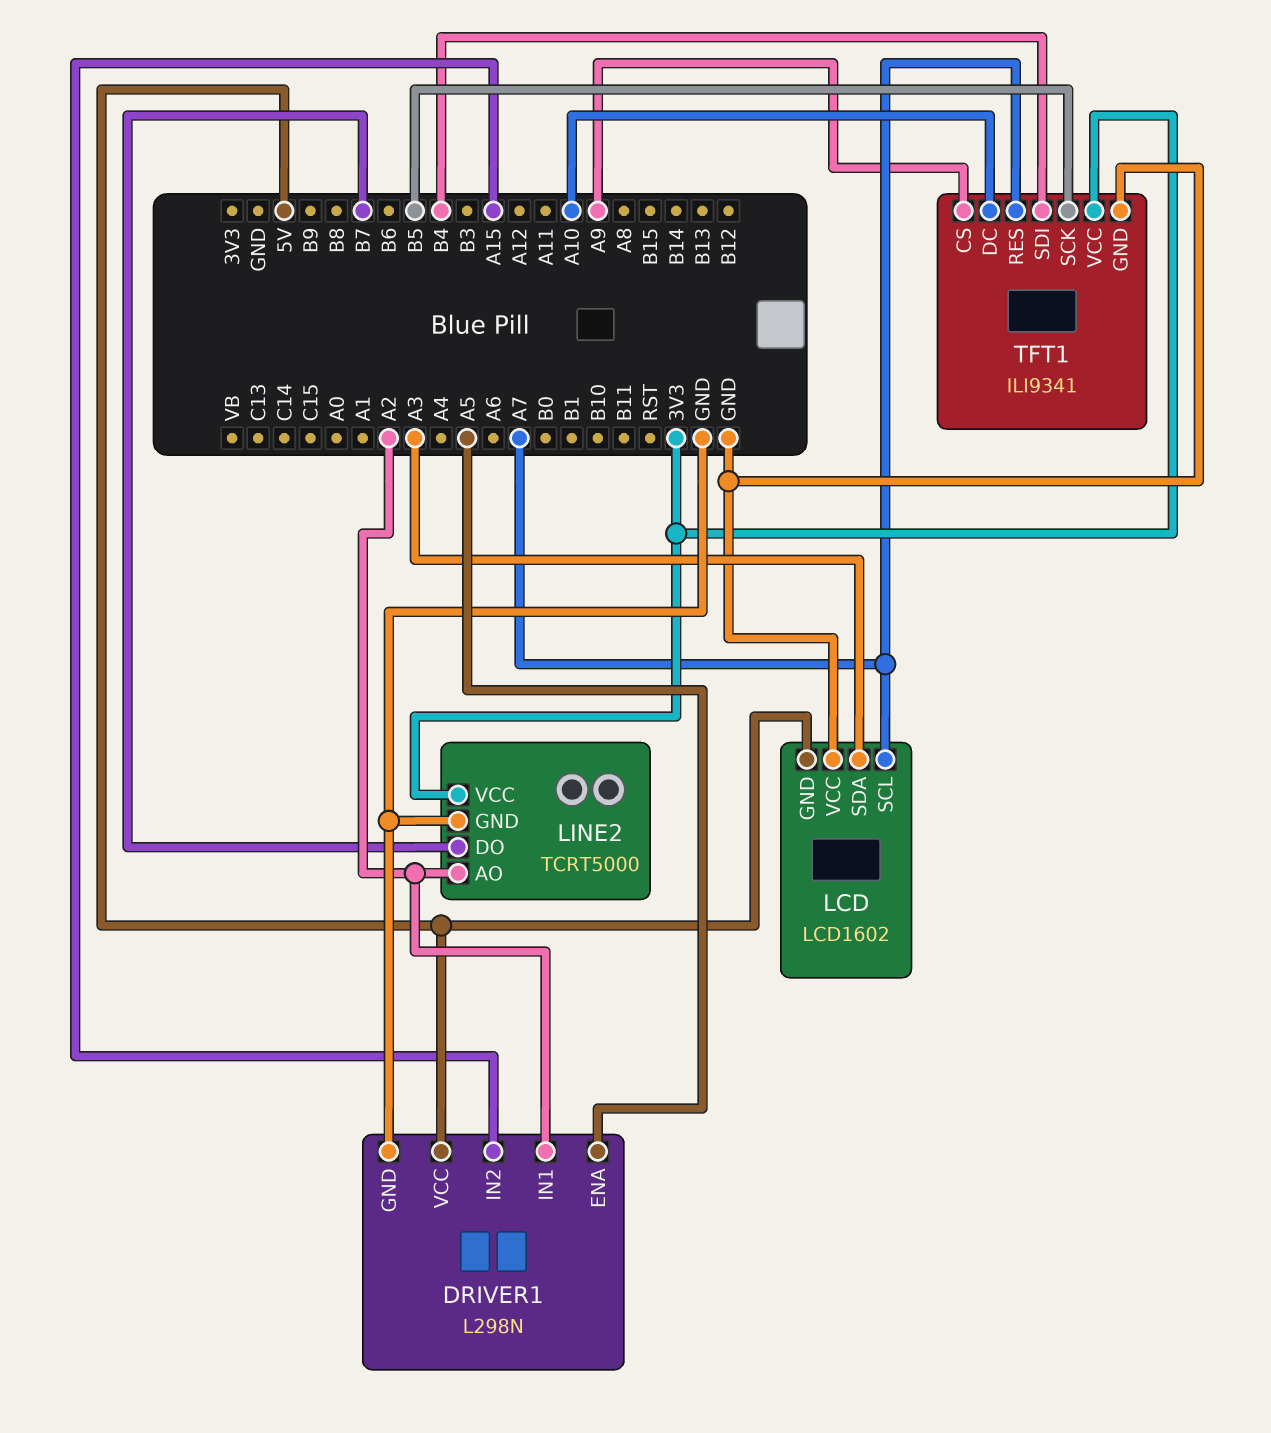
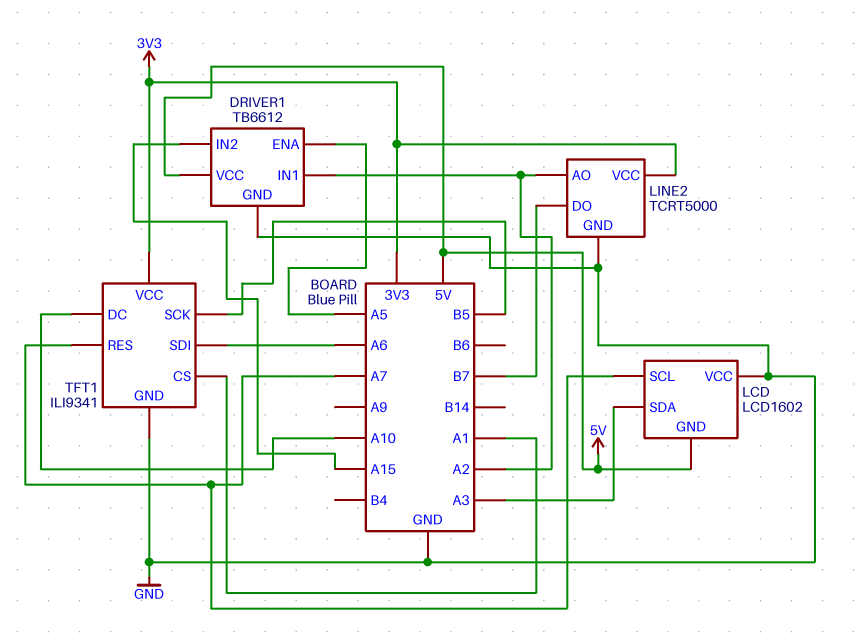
DRIVER1: L298N -> TB6612
TFT1 pin CS: A9 -> A1
TFT1 pin SDI: B4 -> A6

